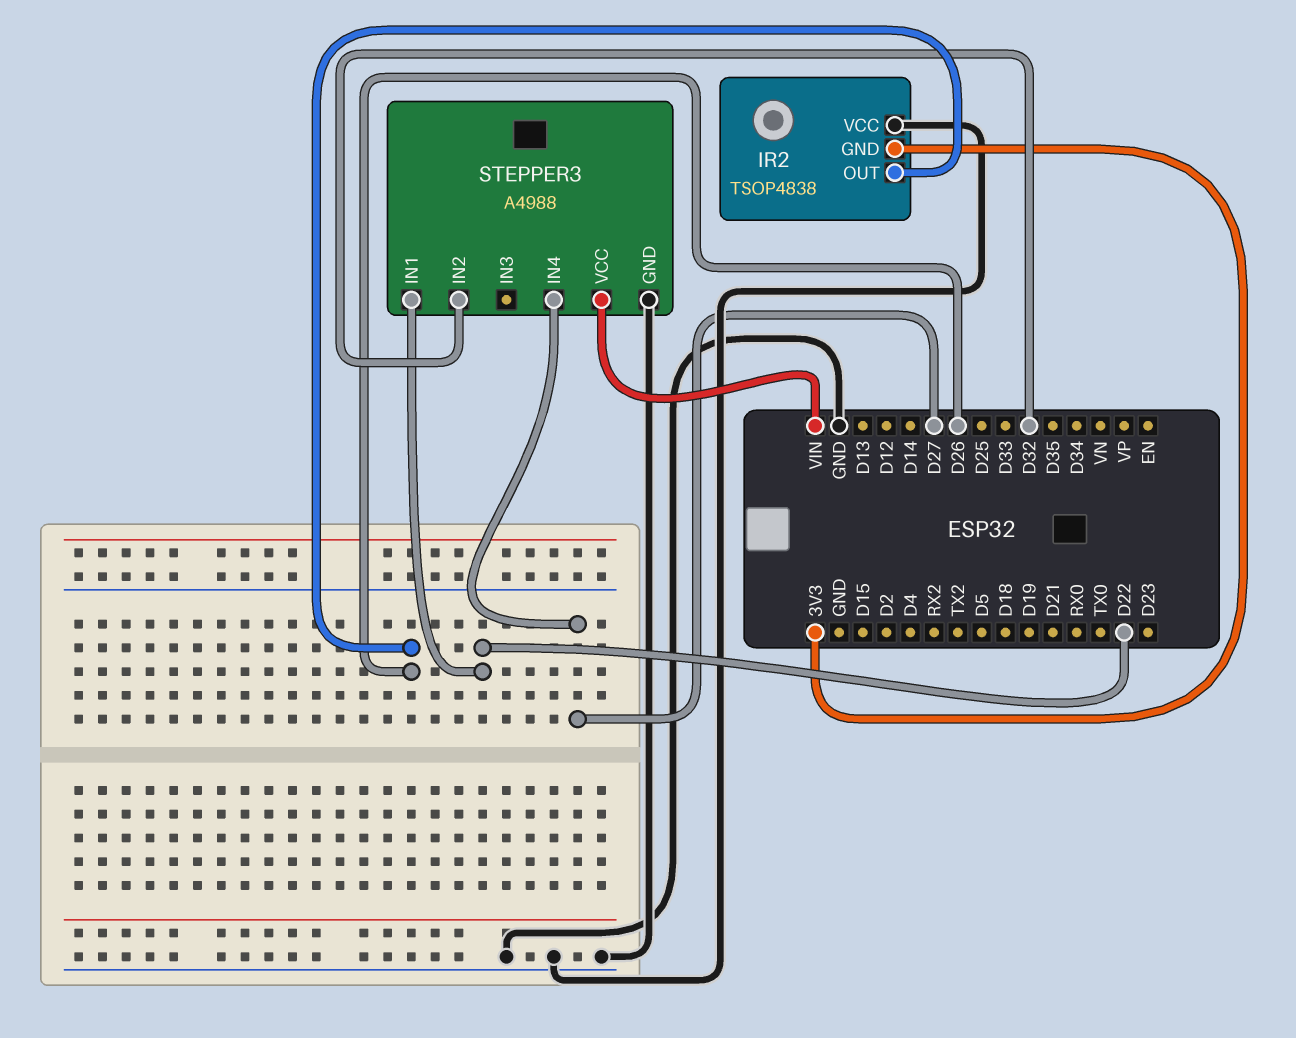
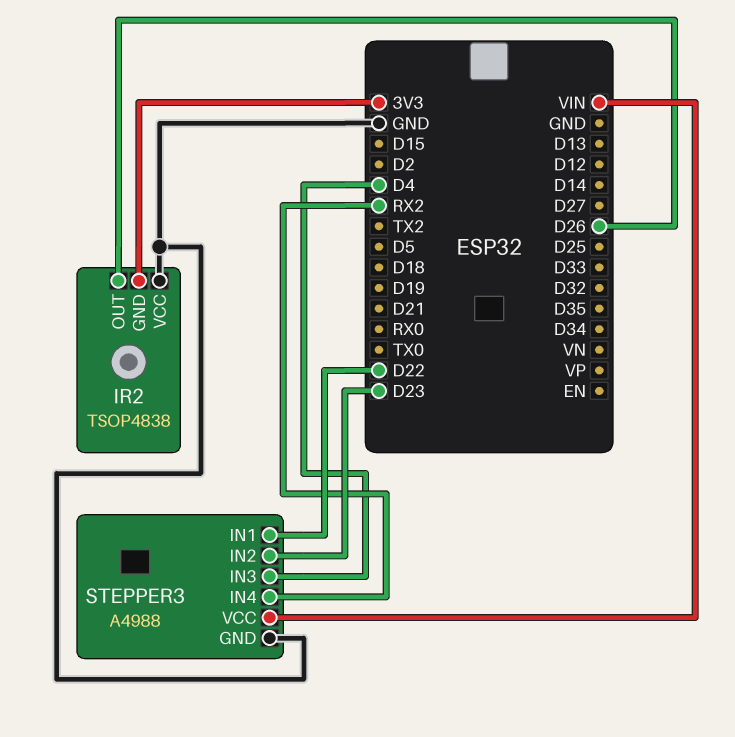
STEPPER3 pin IN2: D32 -> D23
STEPPER3 pin IN3: none -> D4
STEPPER3 pin IN4: D27 -> RX2

